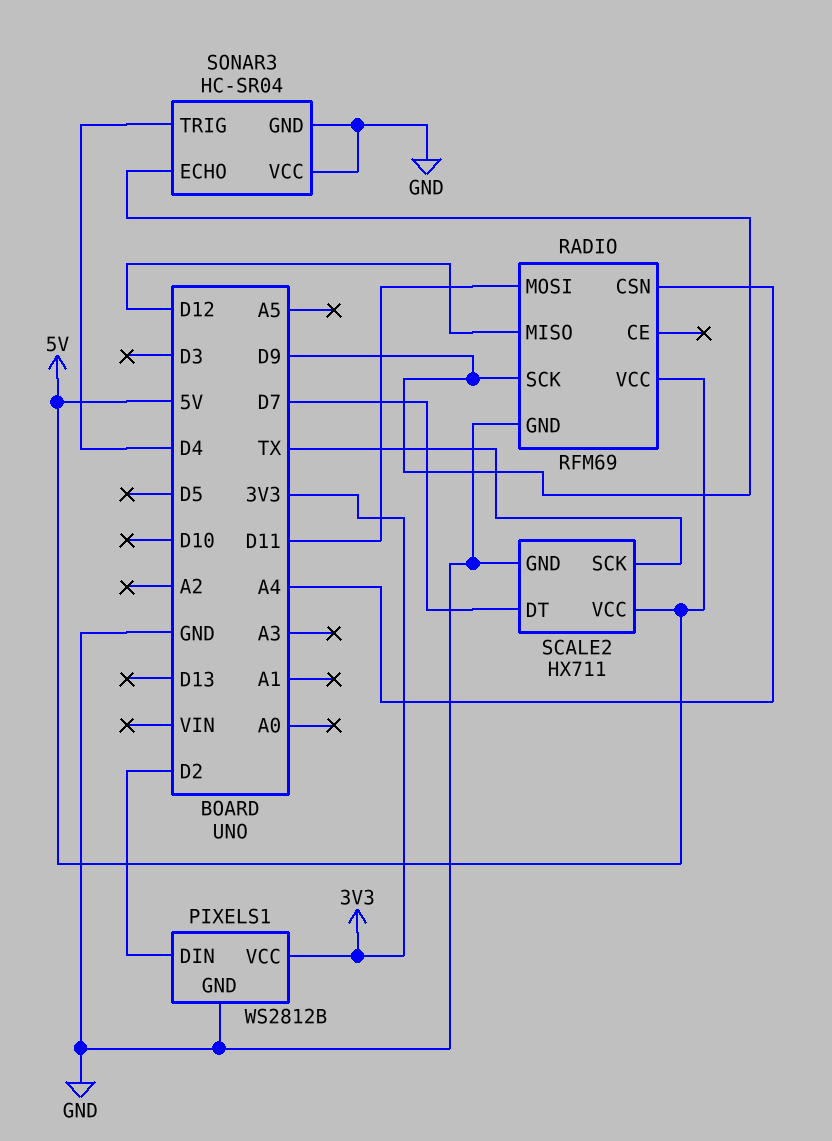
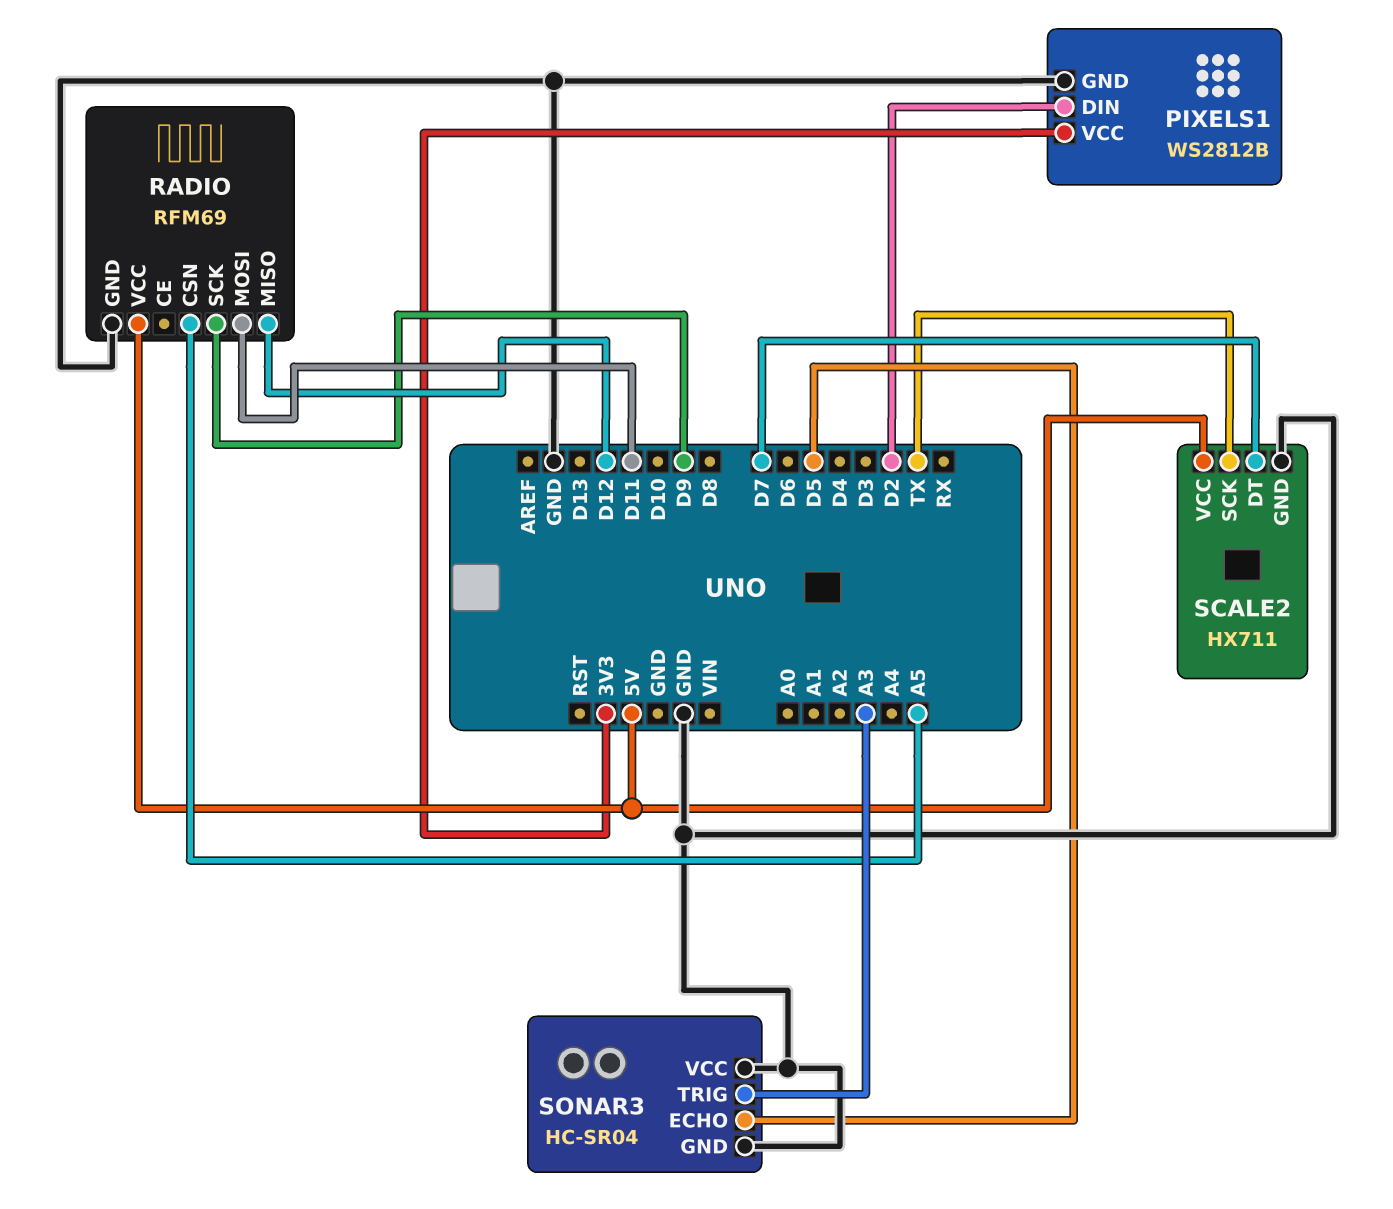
RADIO pin CSN: A4 -> A5
SONAR3 pin ECHO: D9 -> D5
SONAR3 pin TRIG: D4 -> A3

